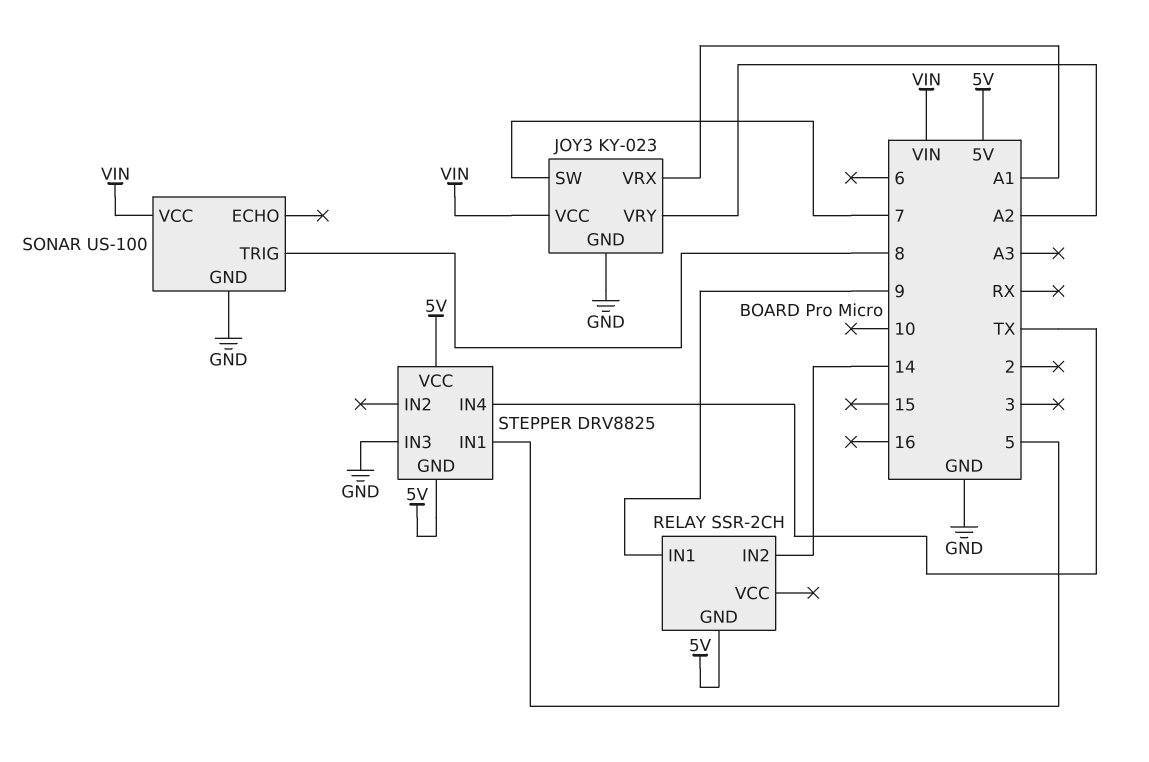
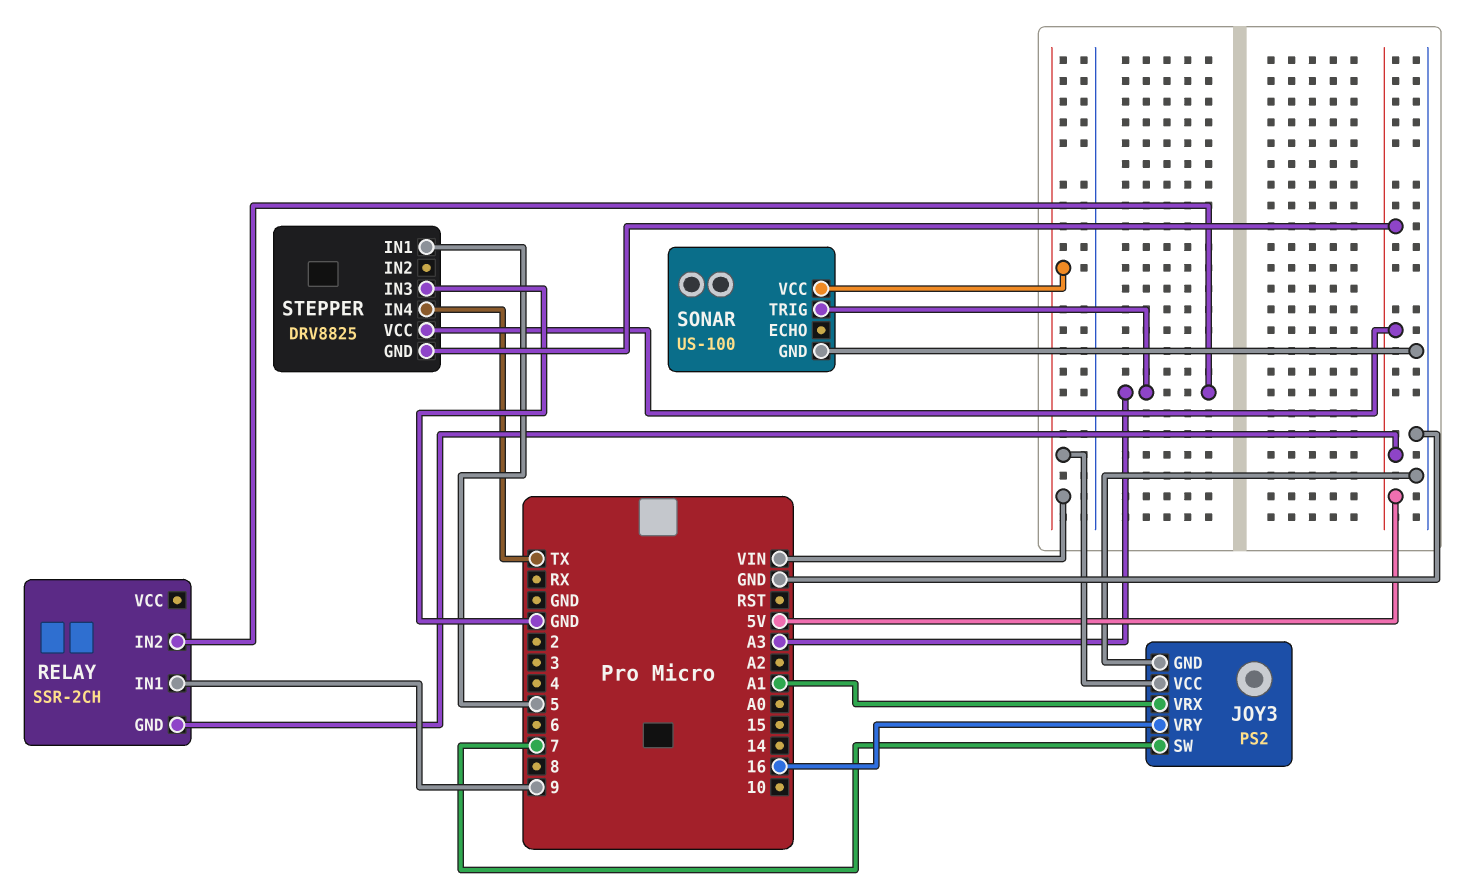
JOY3: KY-023 -> PS2
JOY3 pin VRY: A2 -> 16
RELAY pin IN2: 14 -> A3
SONAR pin TRIG: 8 -> A3

